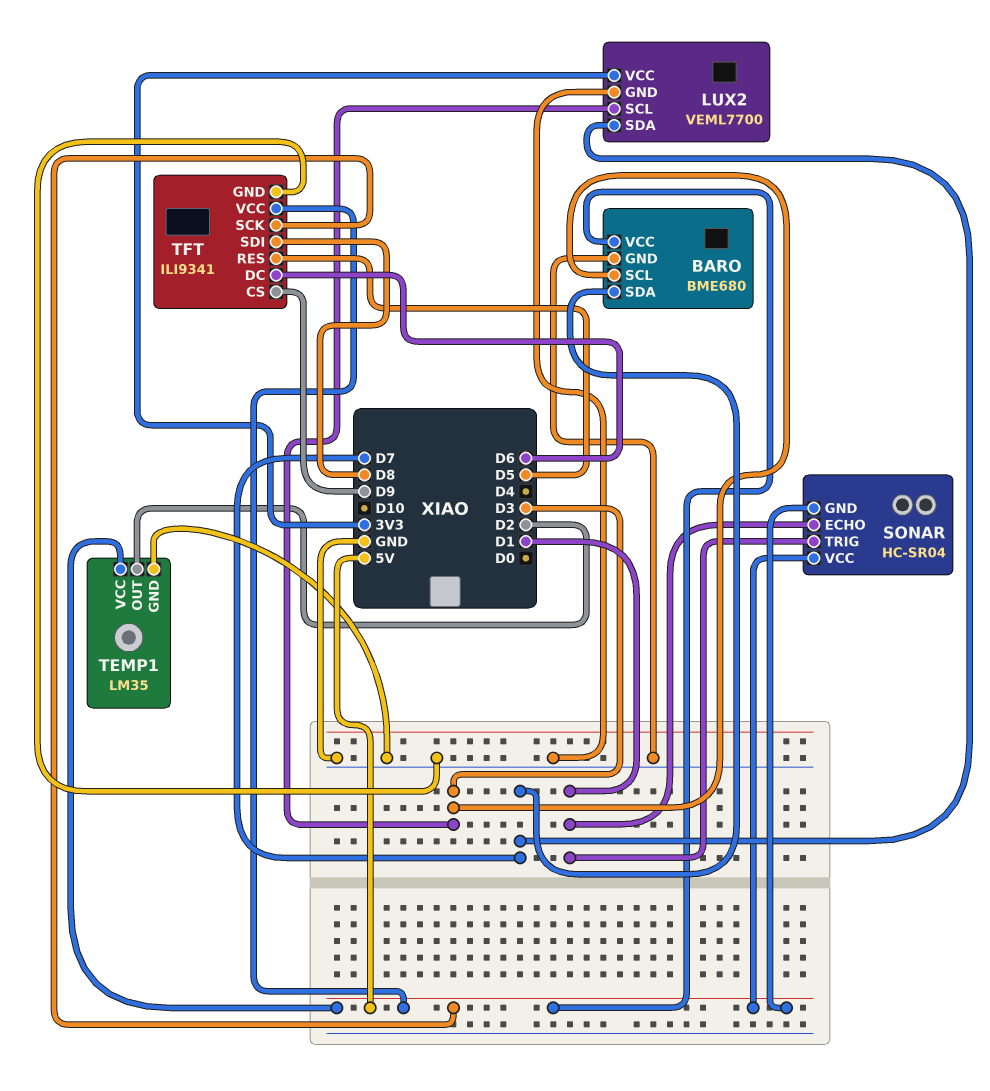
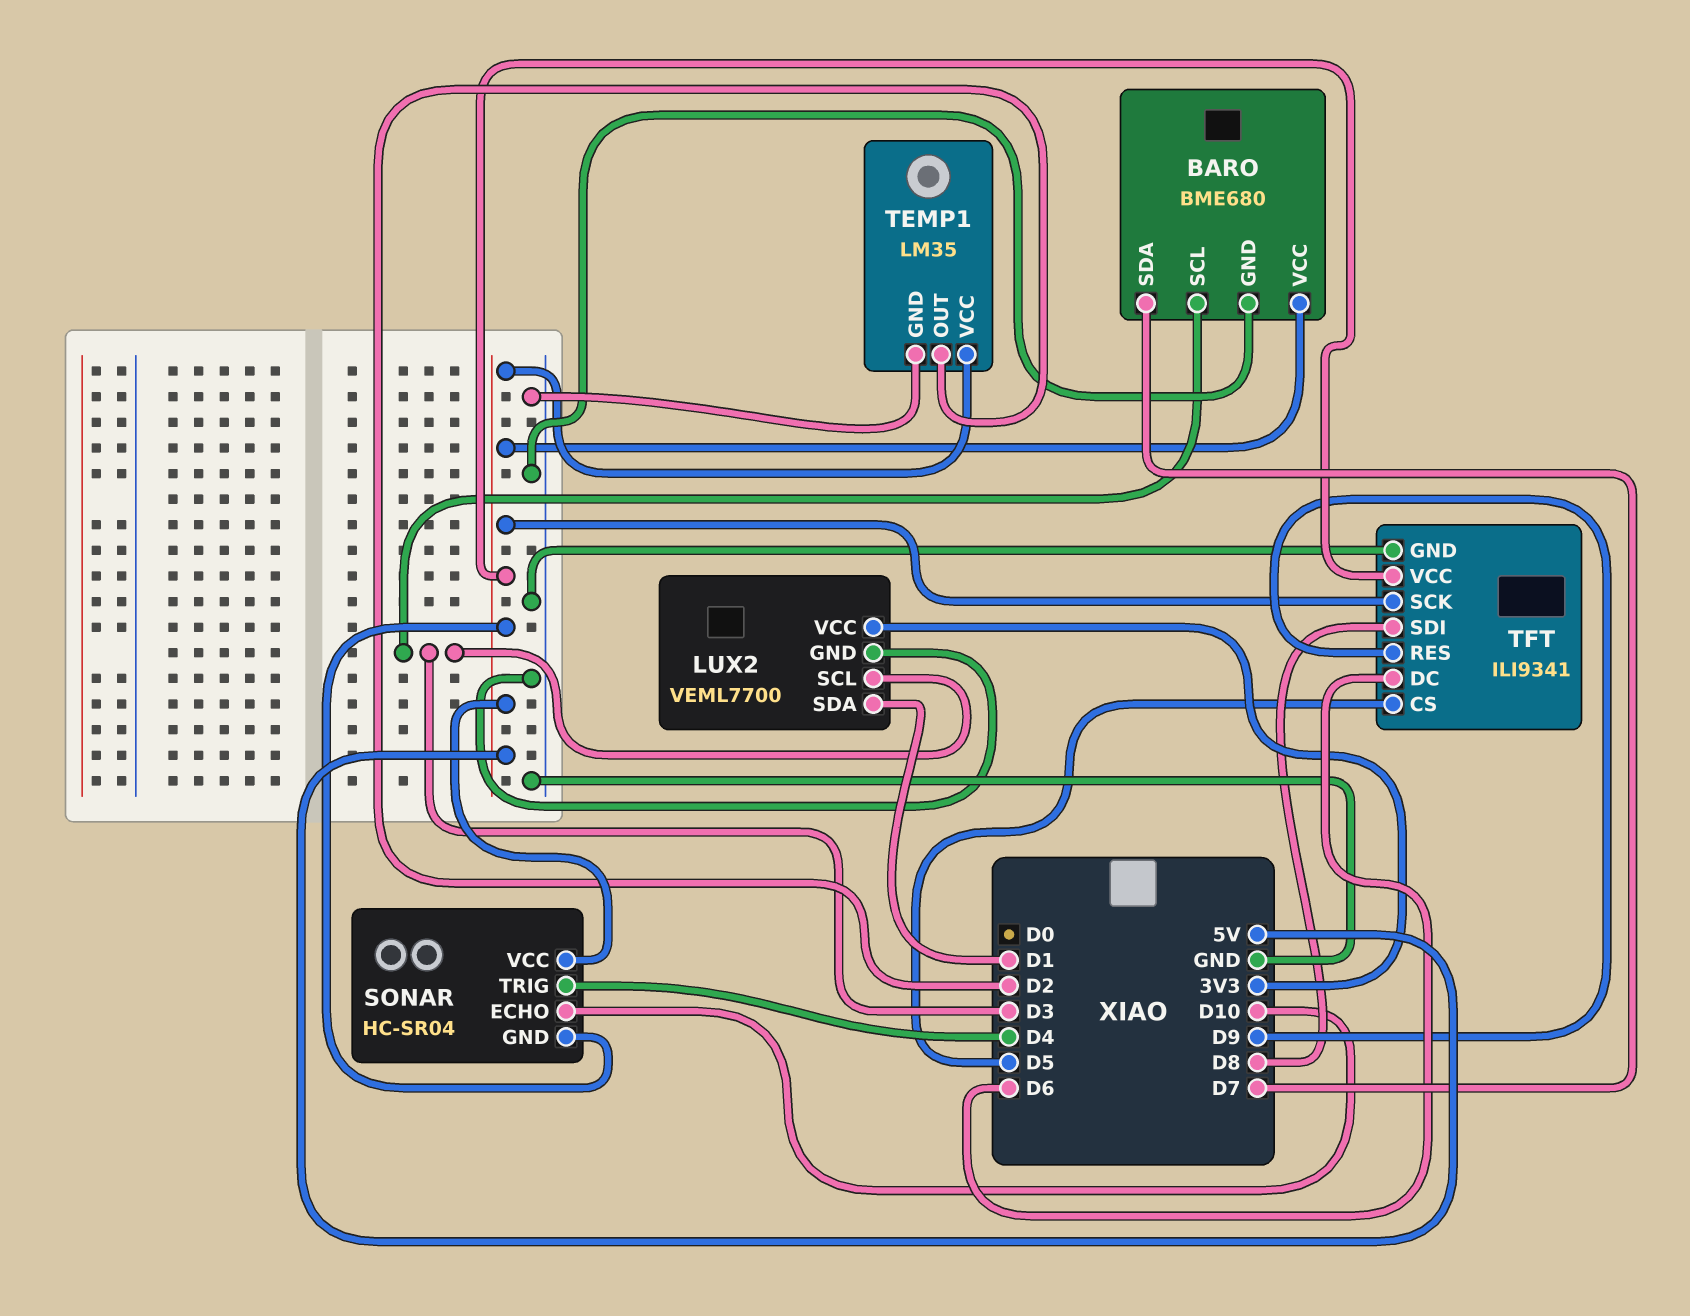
LUX2 pin SDA: D7 -> D1
SONAR pin ECHO: D1 -> D10
SONAR pin TRIG: D1 -> D4
TFT pin CS: D9 -> D5
TFT pin RES: D5 -> D9

